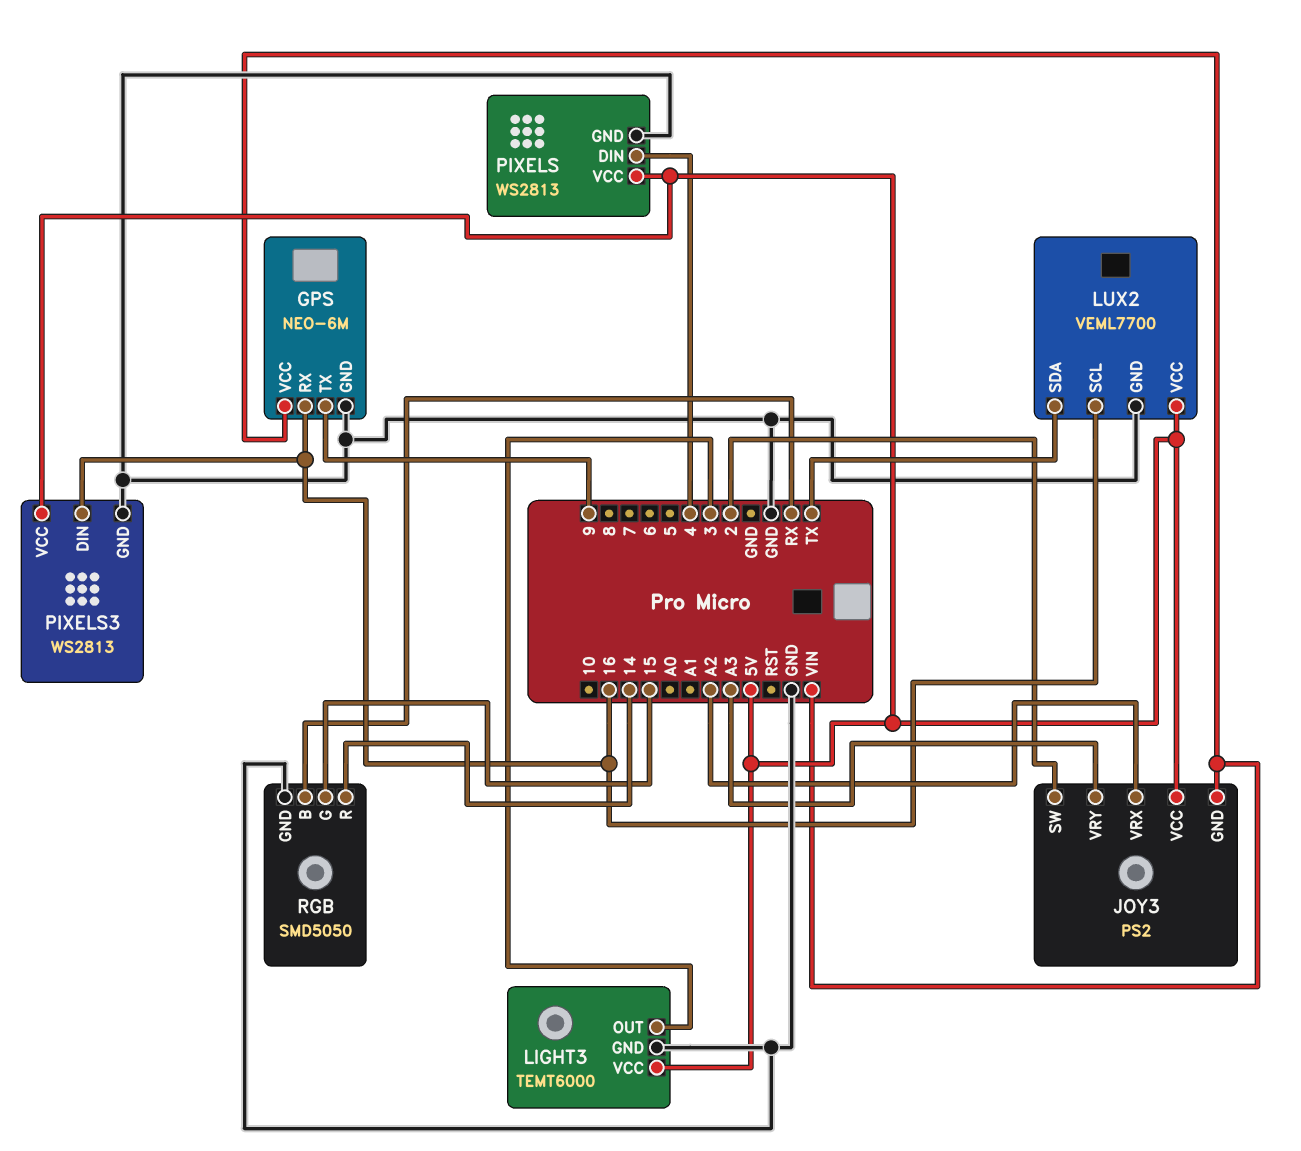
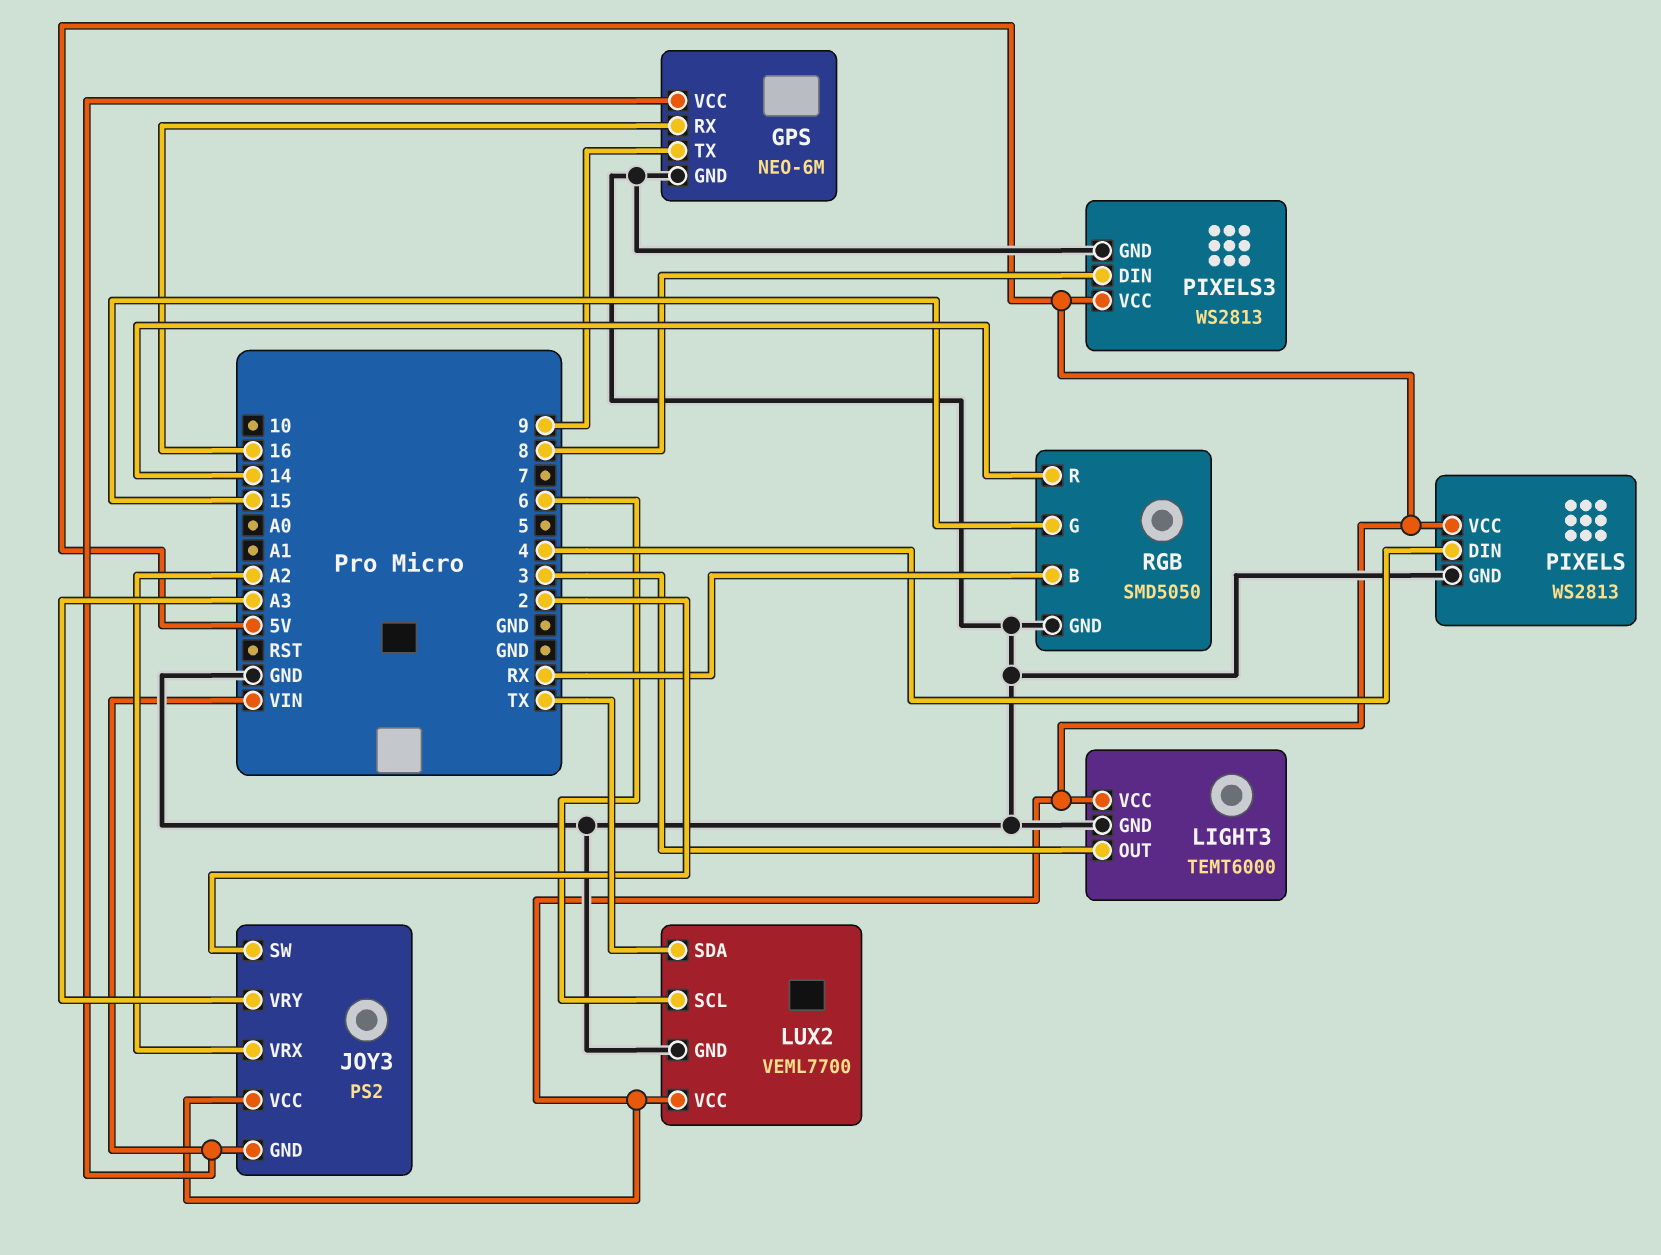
LUX2 pin SCL: 16 -> 6
PIXELS3 pin DIN: 16 -> 8

